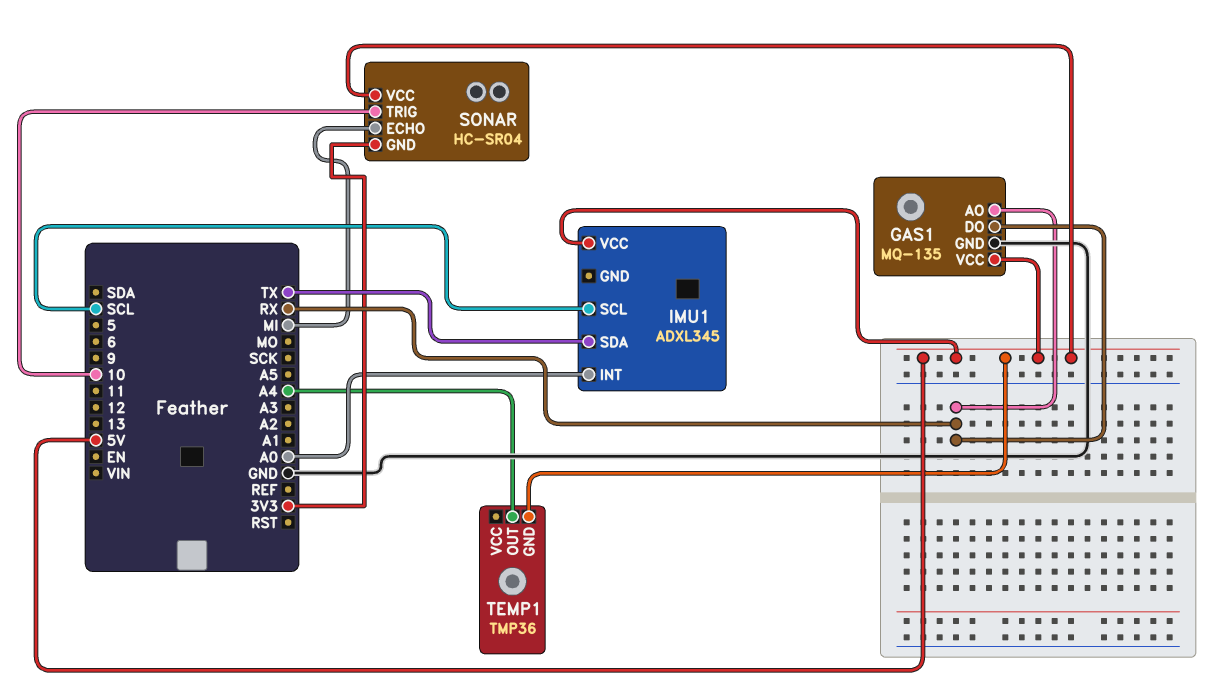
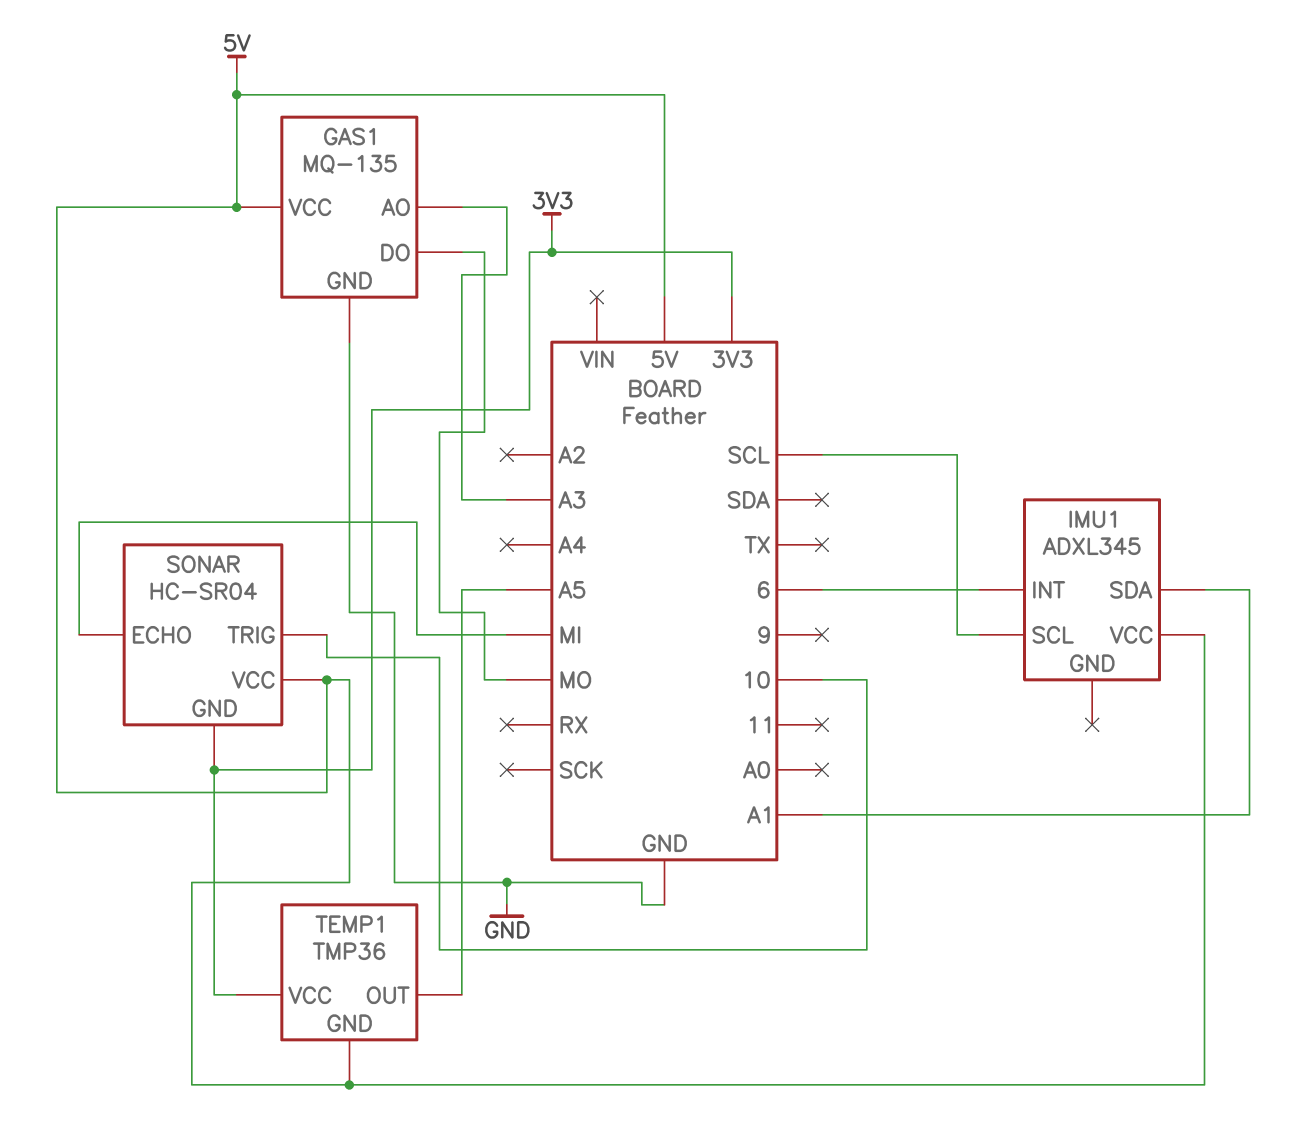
GAS1 pin AO: RX -> A3
GAS1 pin DO: RX -> MO
IMU1 pin INT: A0 -> 6
IMU1 pin SDA: TX -> A1
TEMP1 pin OUT: A4 -> A5
TEMP1 pin VCC: none -> 3V3

